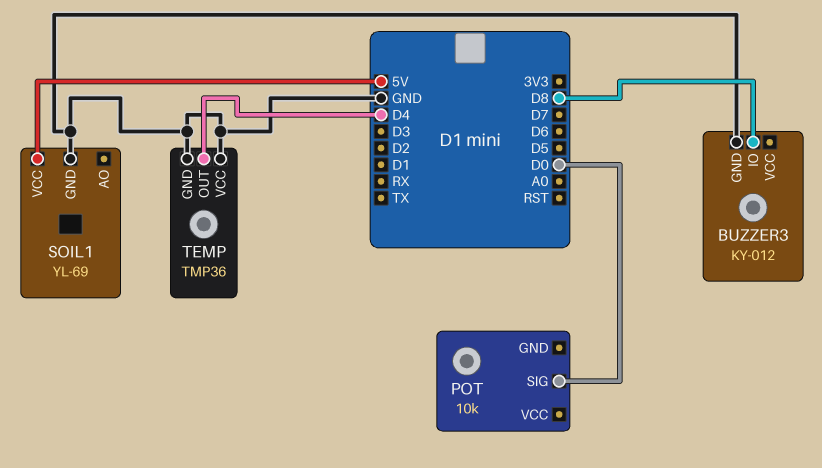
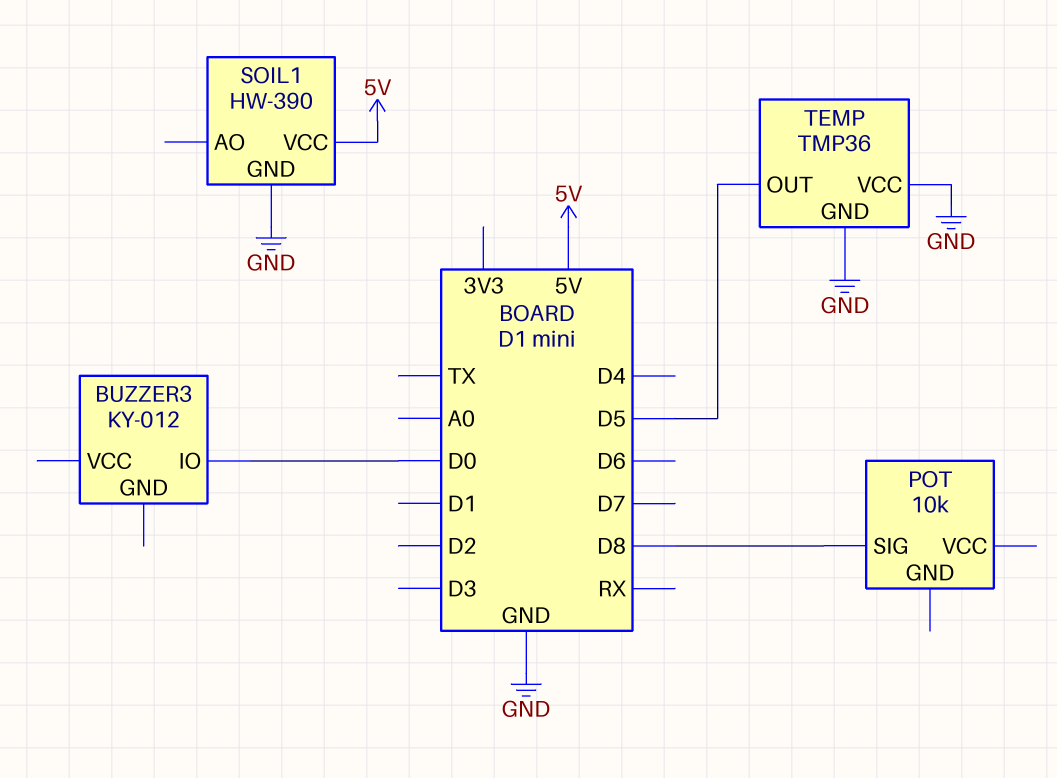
BUZZER3 pin GND: GND -> none
BUZZER3 pin IO: D8 -> D0
POT pin SIG: D0 -> D8
SOIL1: YL-69 -> HW-390
TEMP pin OUT: D4 -> D5

